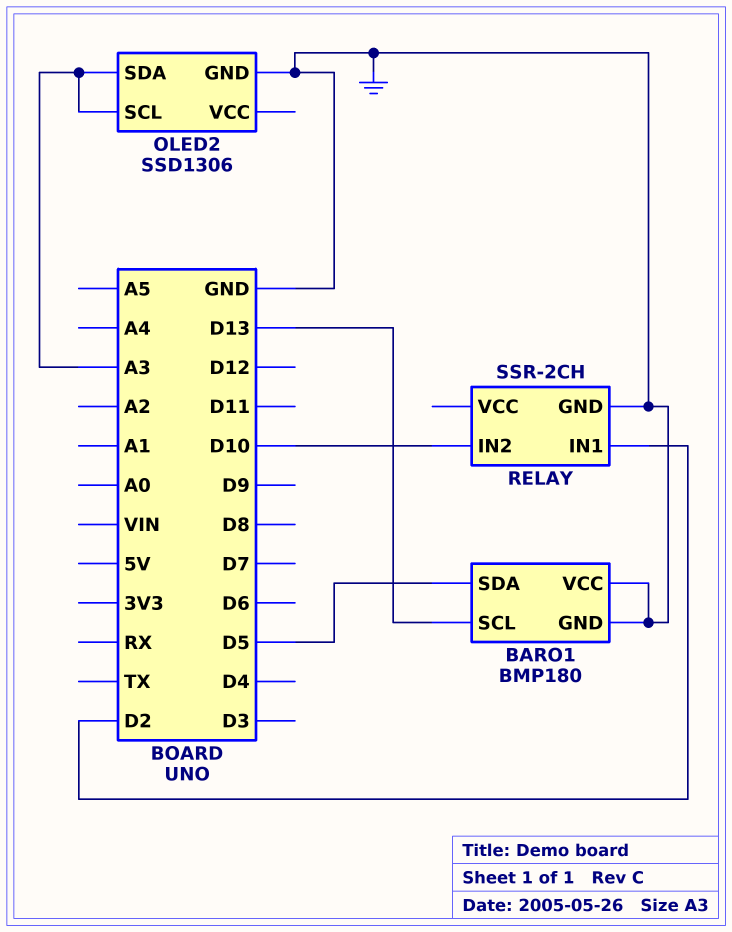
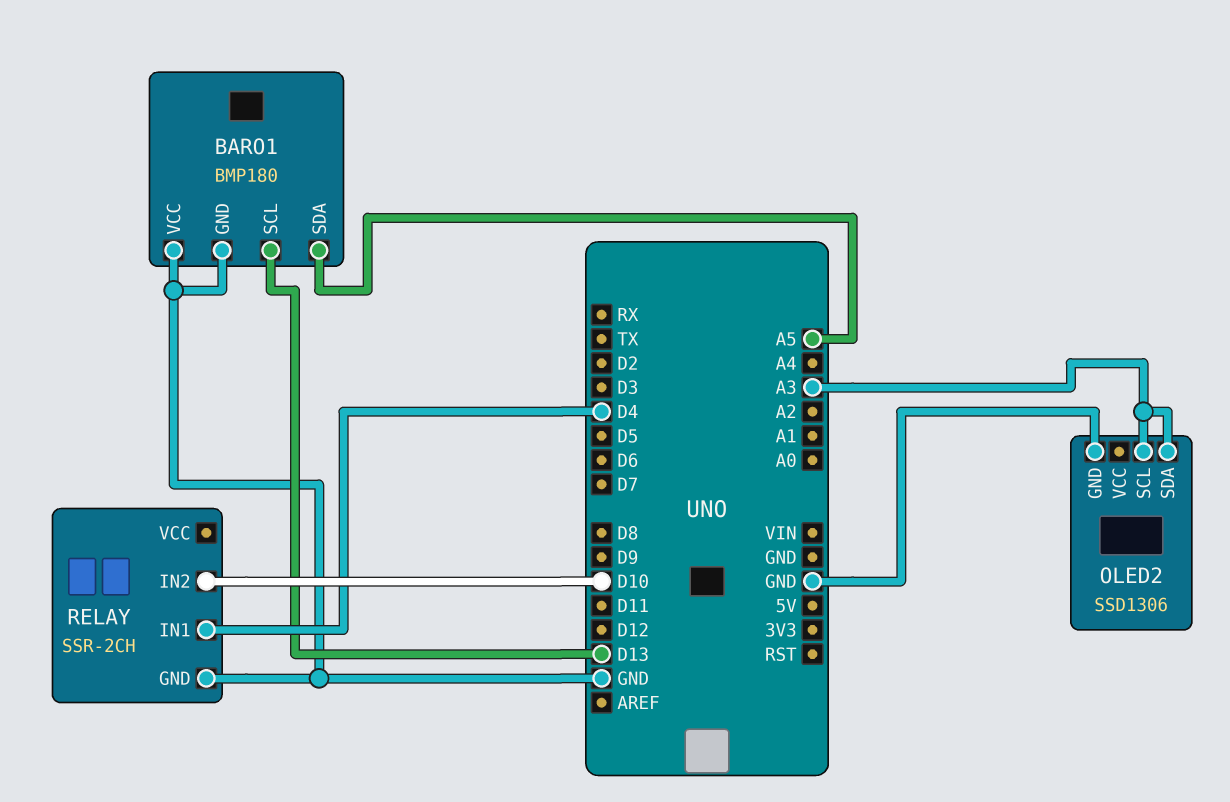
BARO1 pin SDA: D5 -> A5
RELAY pin IN1: D2 -> D4

